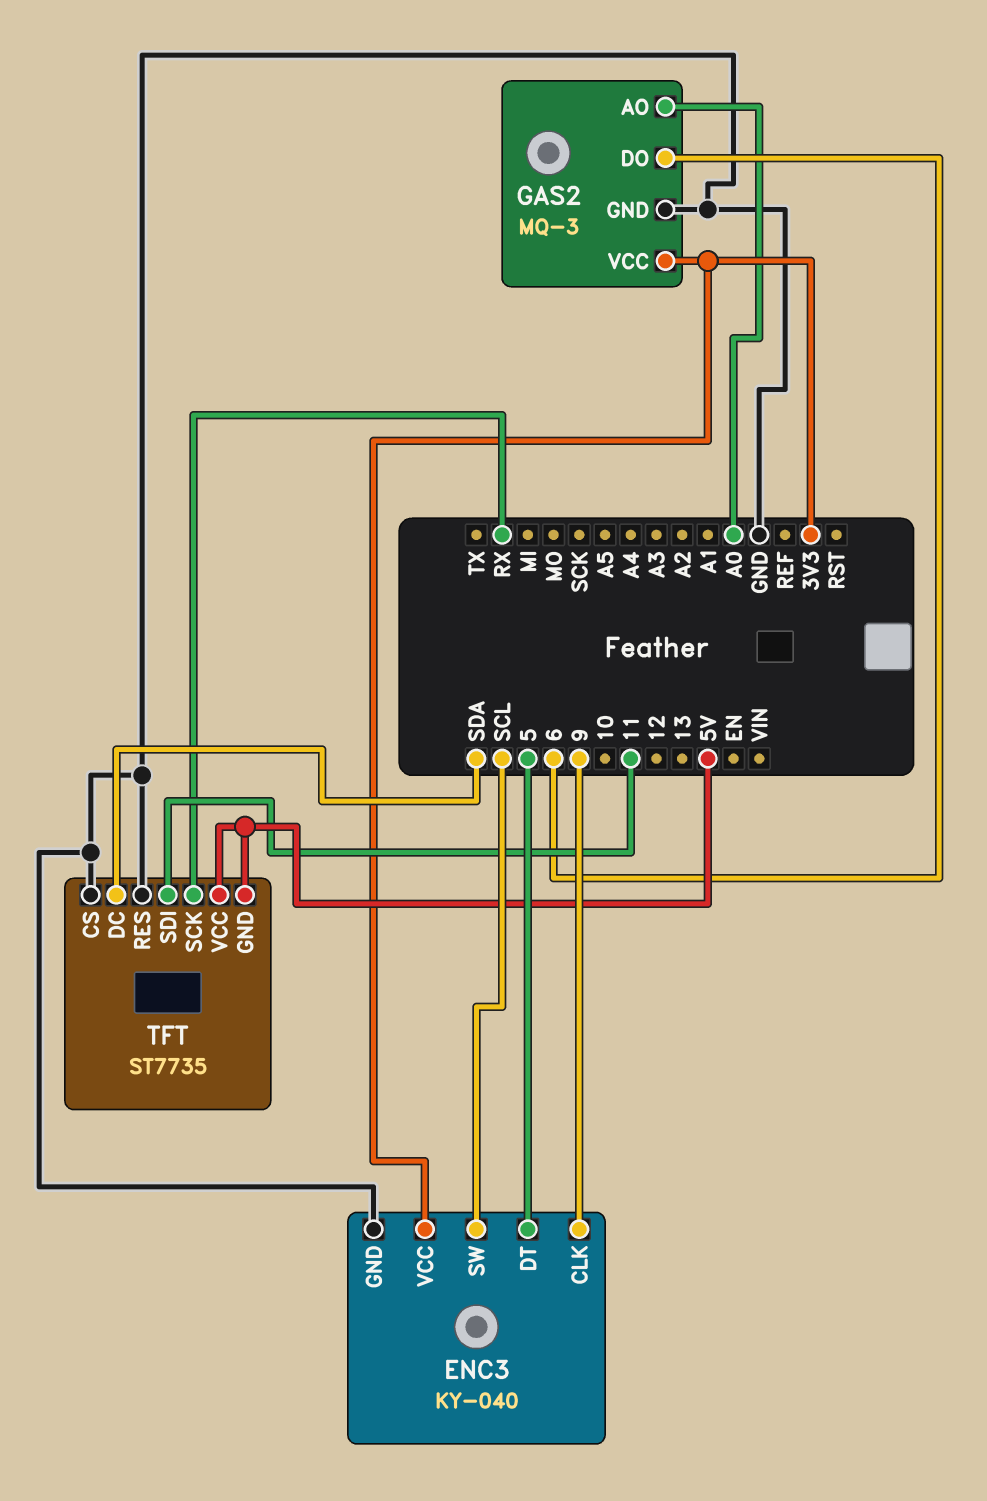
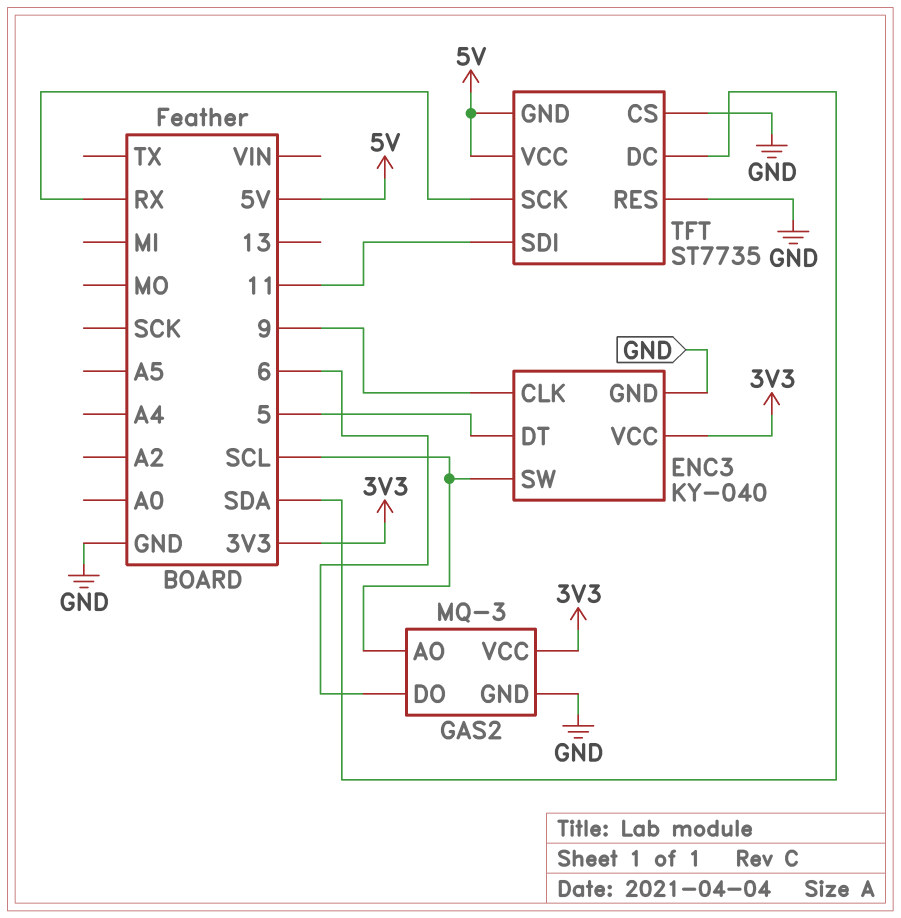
GAS2 pin AO: A0 -> SCL

